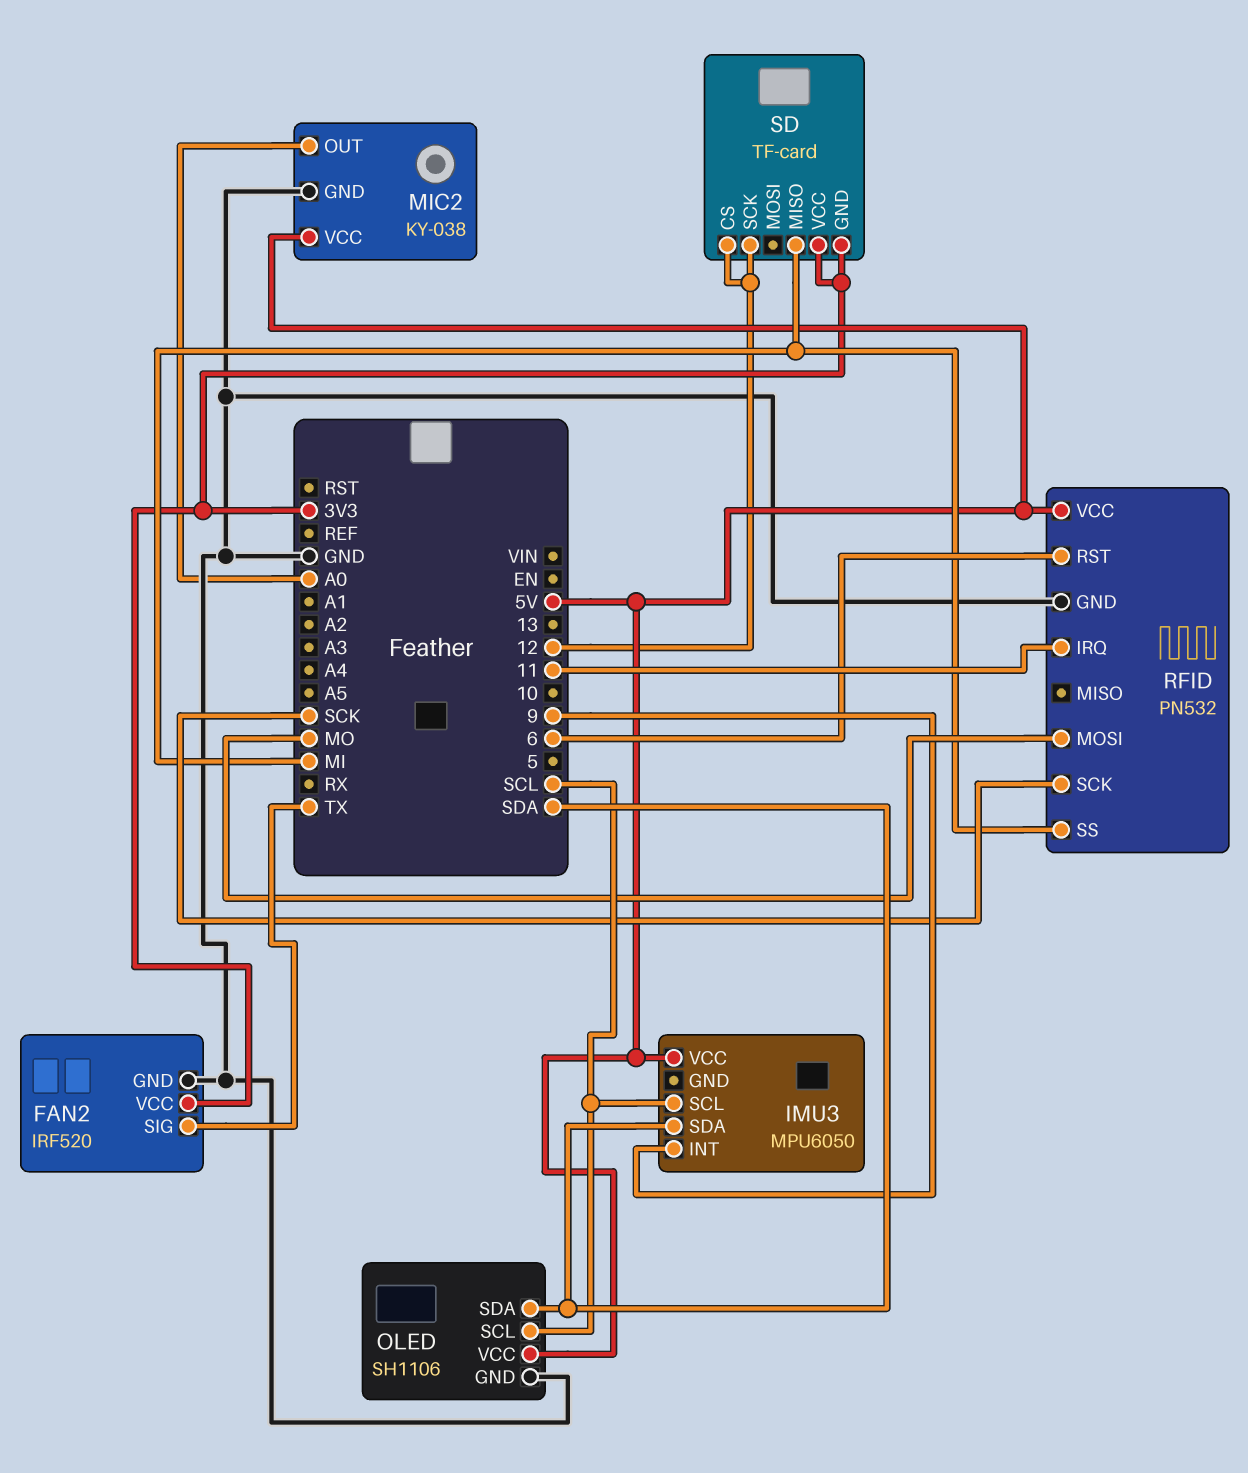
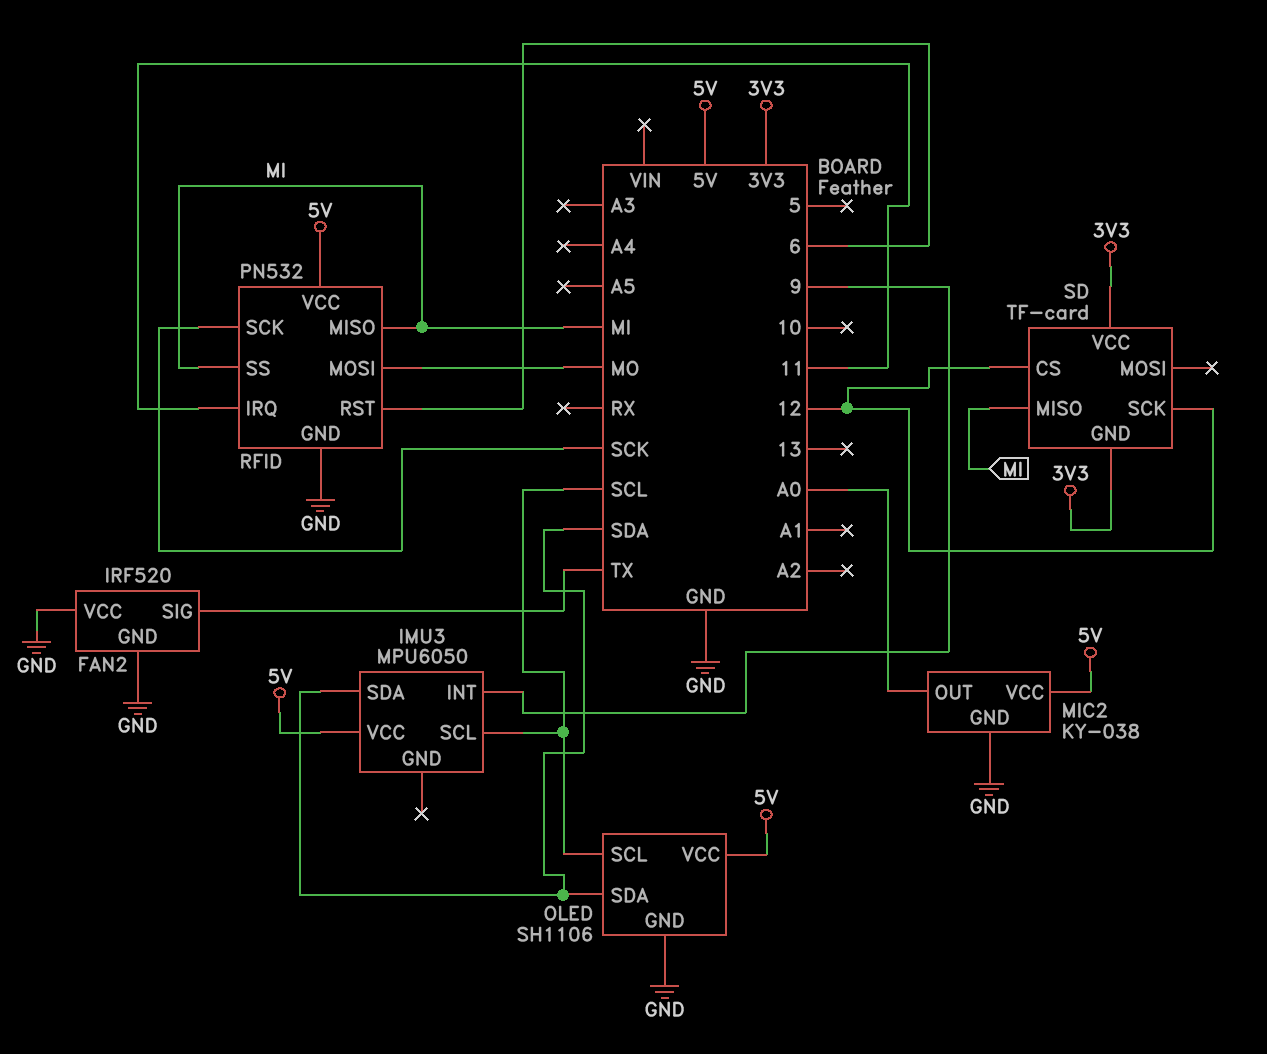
FAN2 pin VCC: 3V3 -> GND
RFID pin MISO: none -> MI

